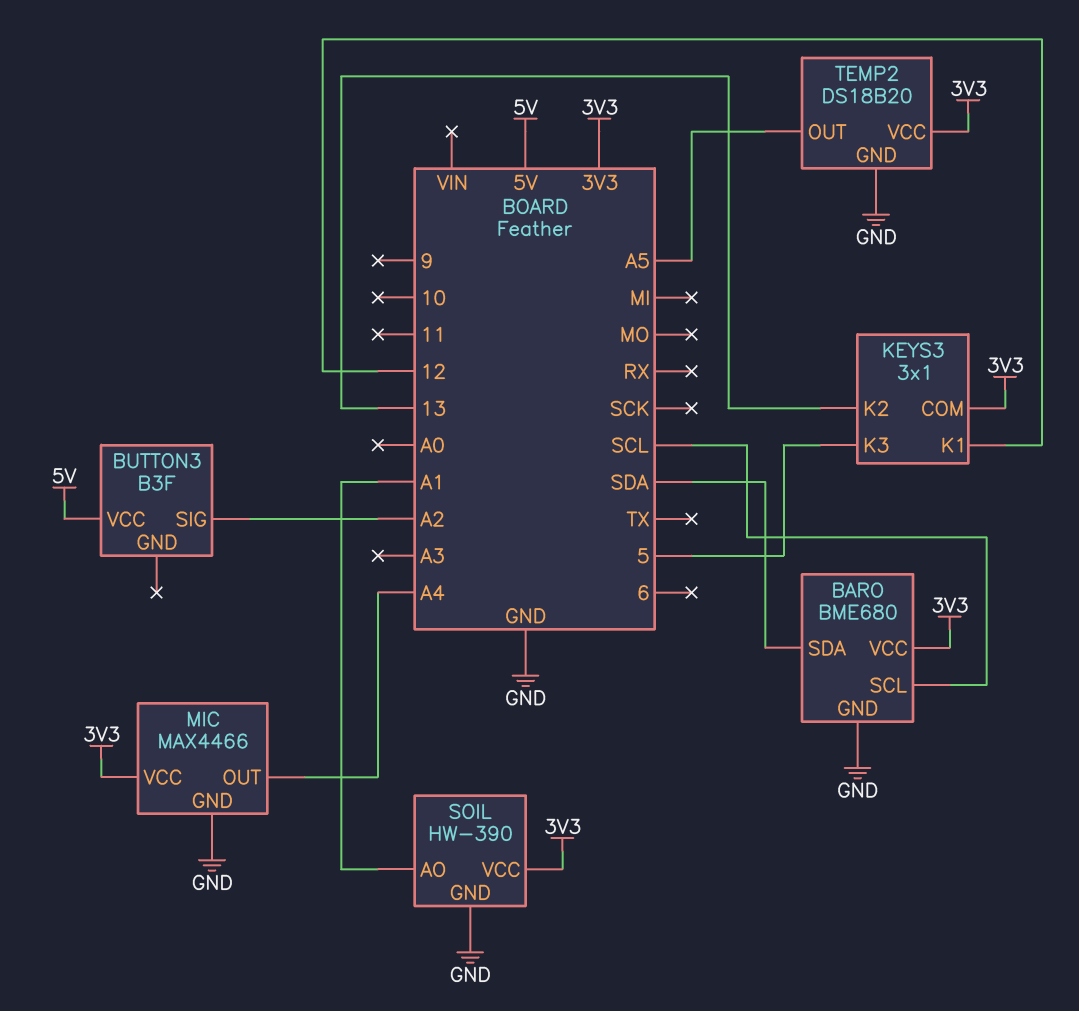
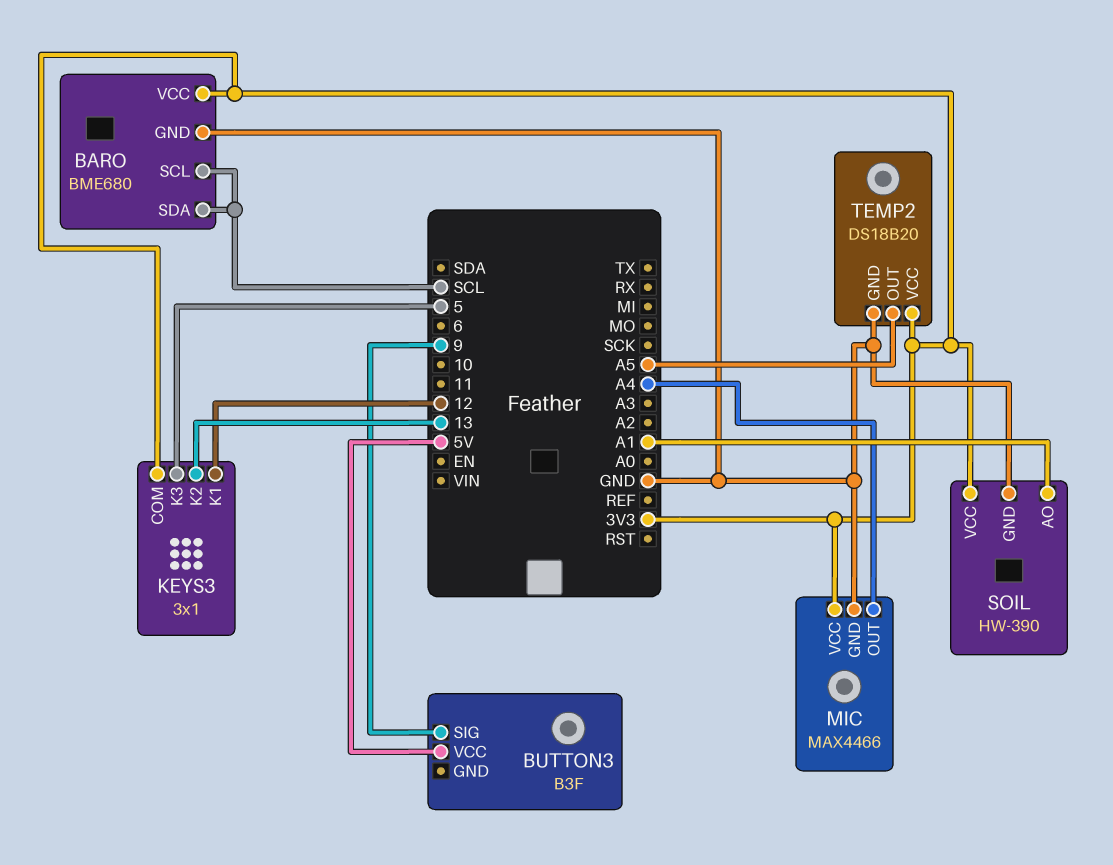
BARO pin SDA: SDA -> SCL
BUTTON3 pin SIG: A2 -> 9

